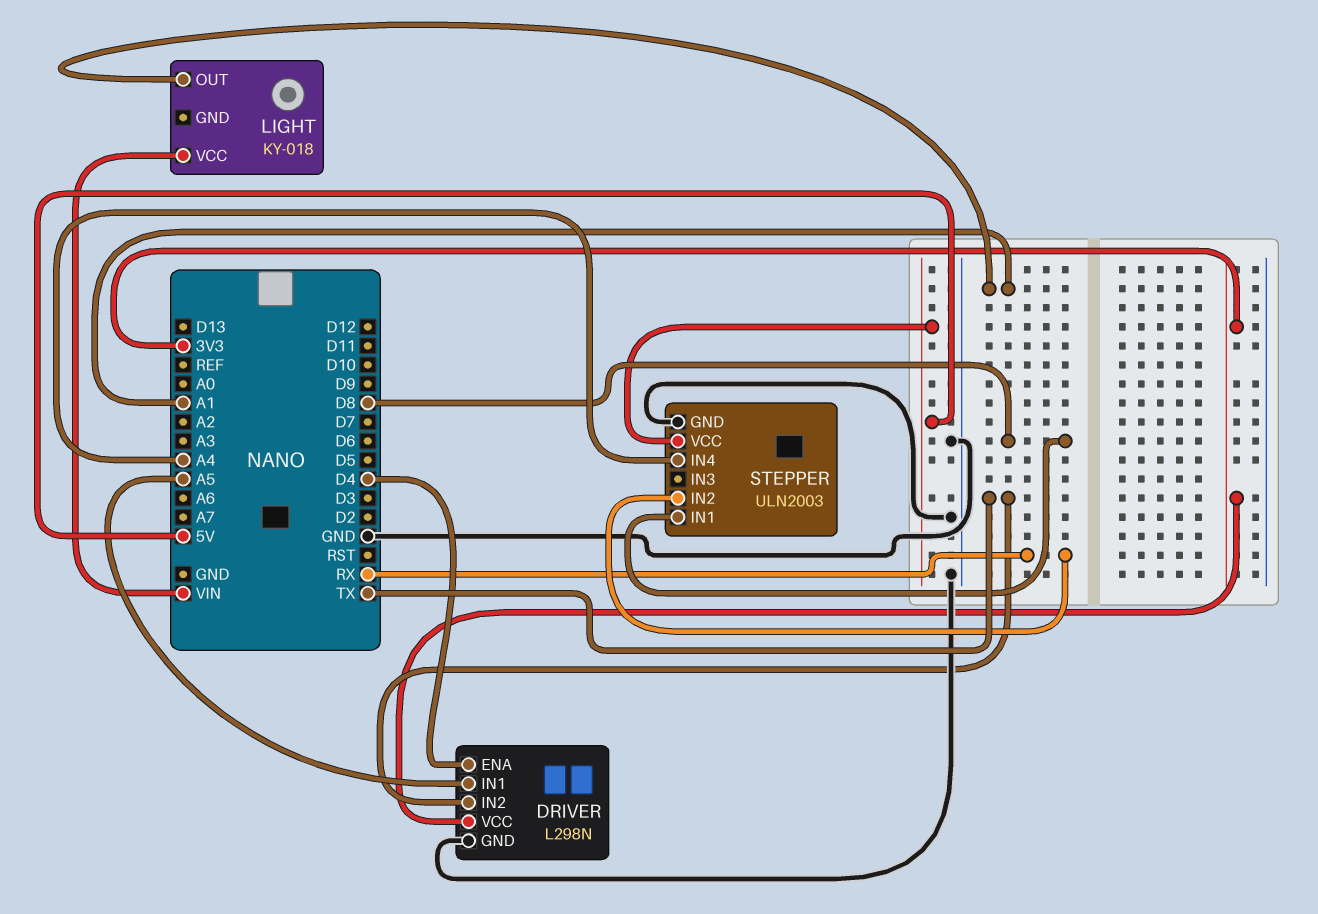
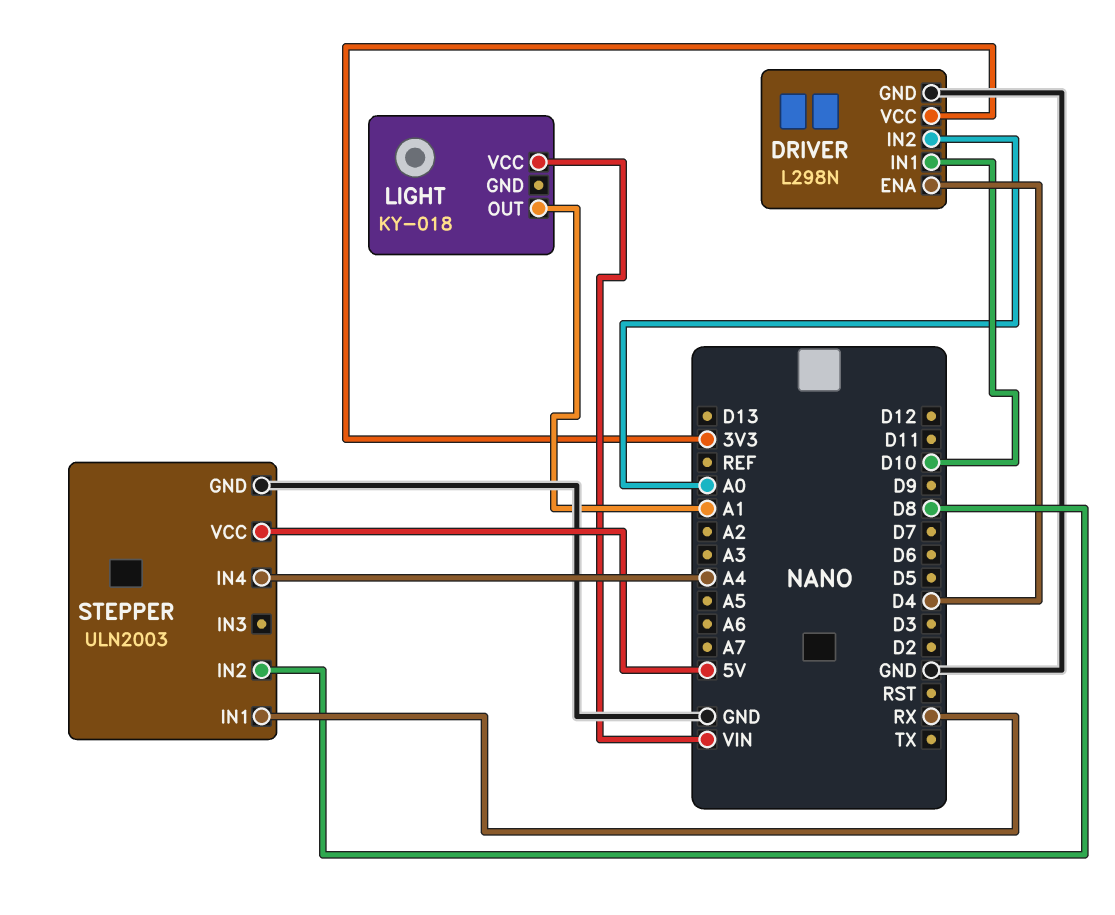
DRIVER pin IN1: A5 -> D10
DRIVER pin IN2: TX -> A0
STEPPER pin IN1: D8 -> RX
STEPPER pin IN2: RX -> D8

